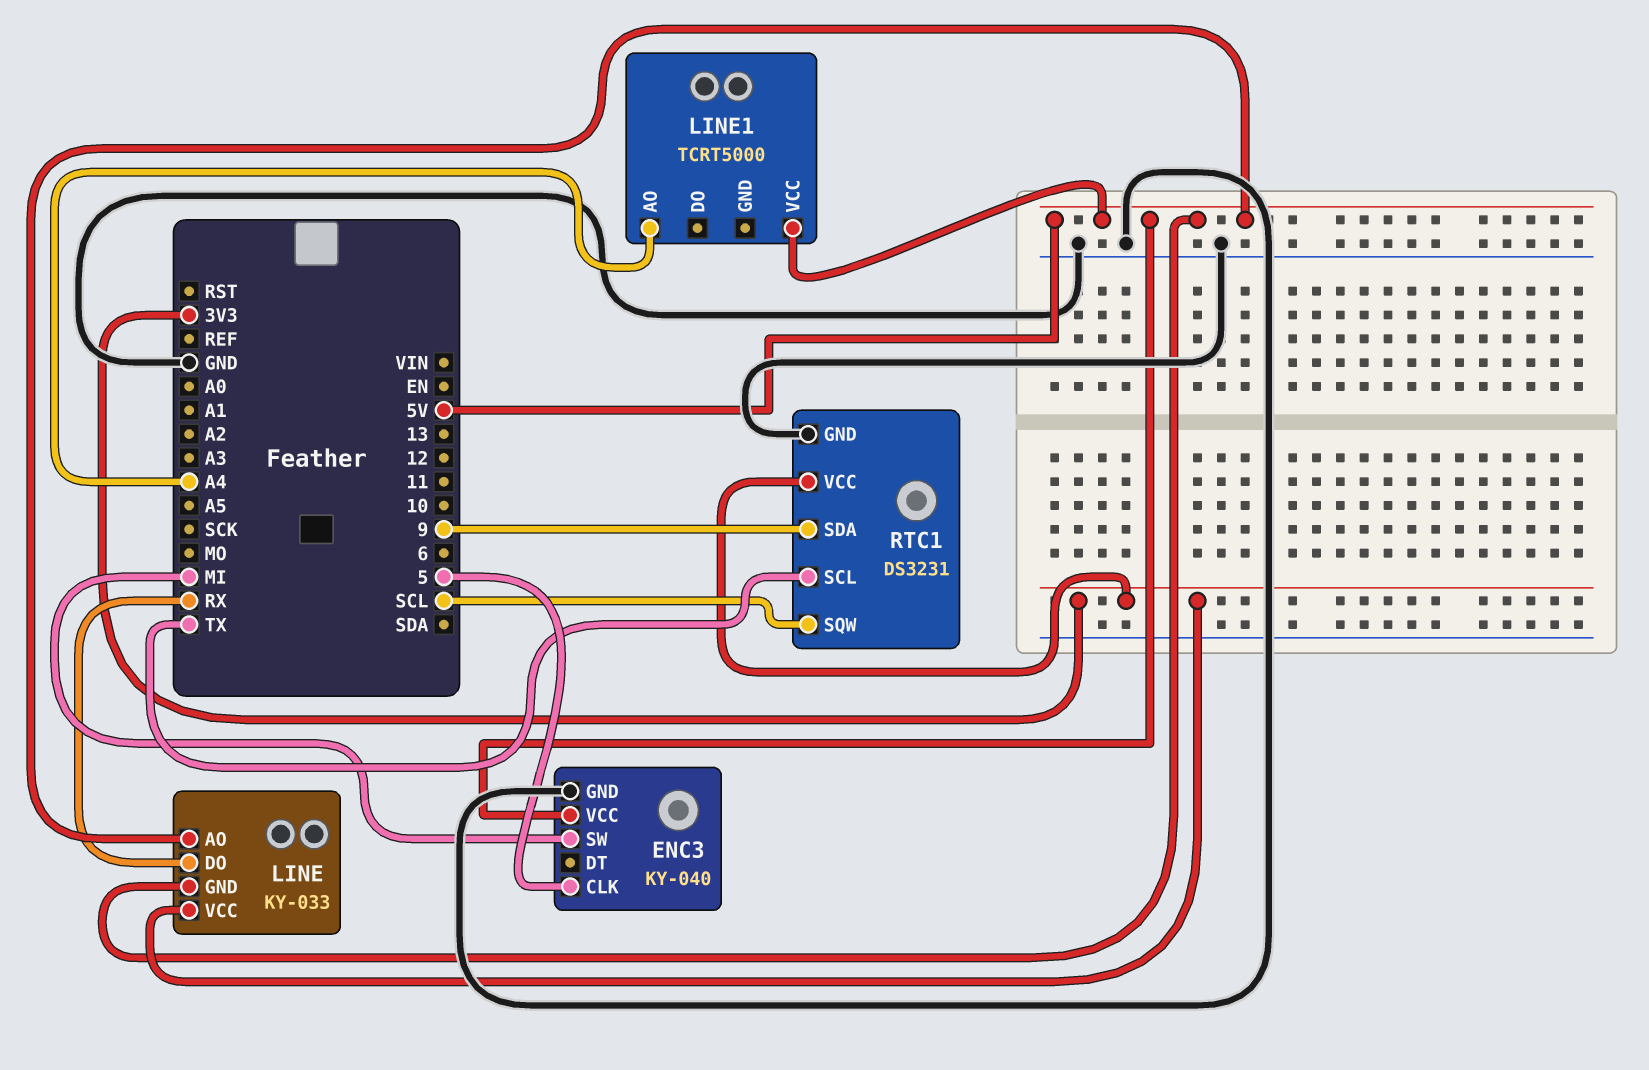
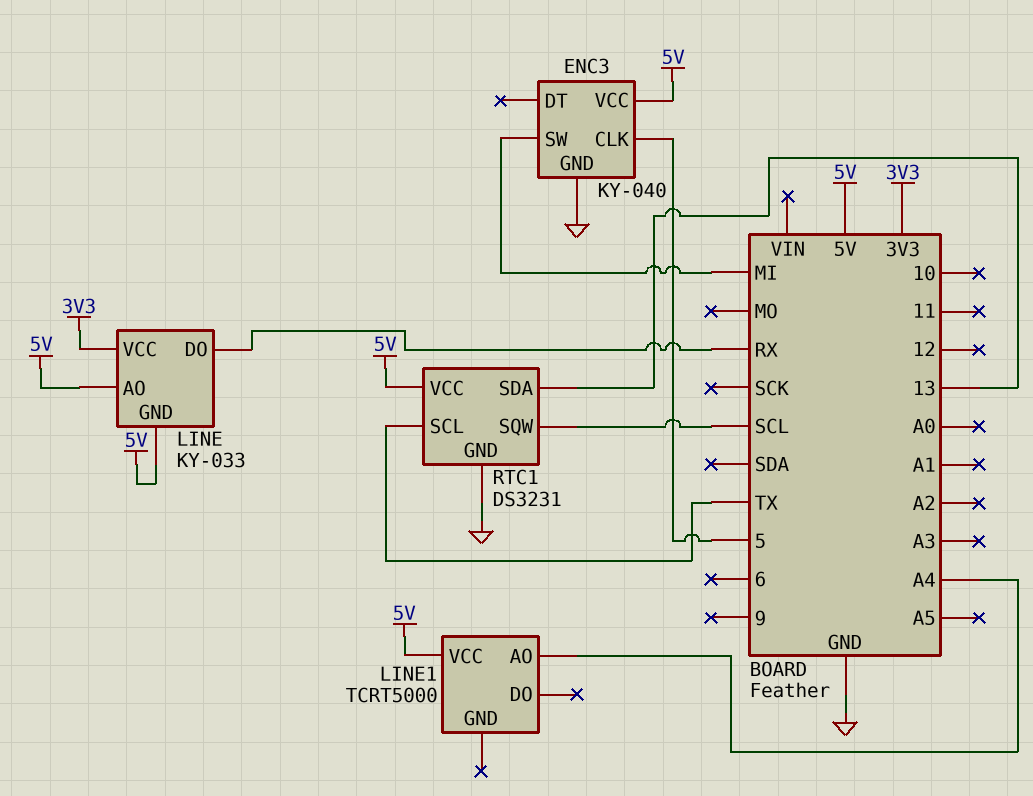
RTC1 pin SDA: 9 -> 13
RTC1 pin VCC: 3V3 -> 5V

